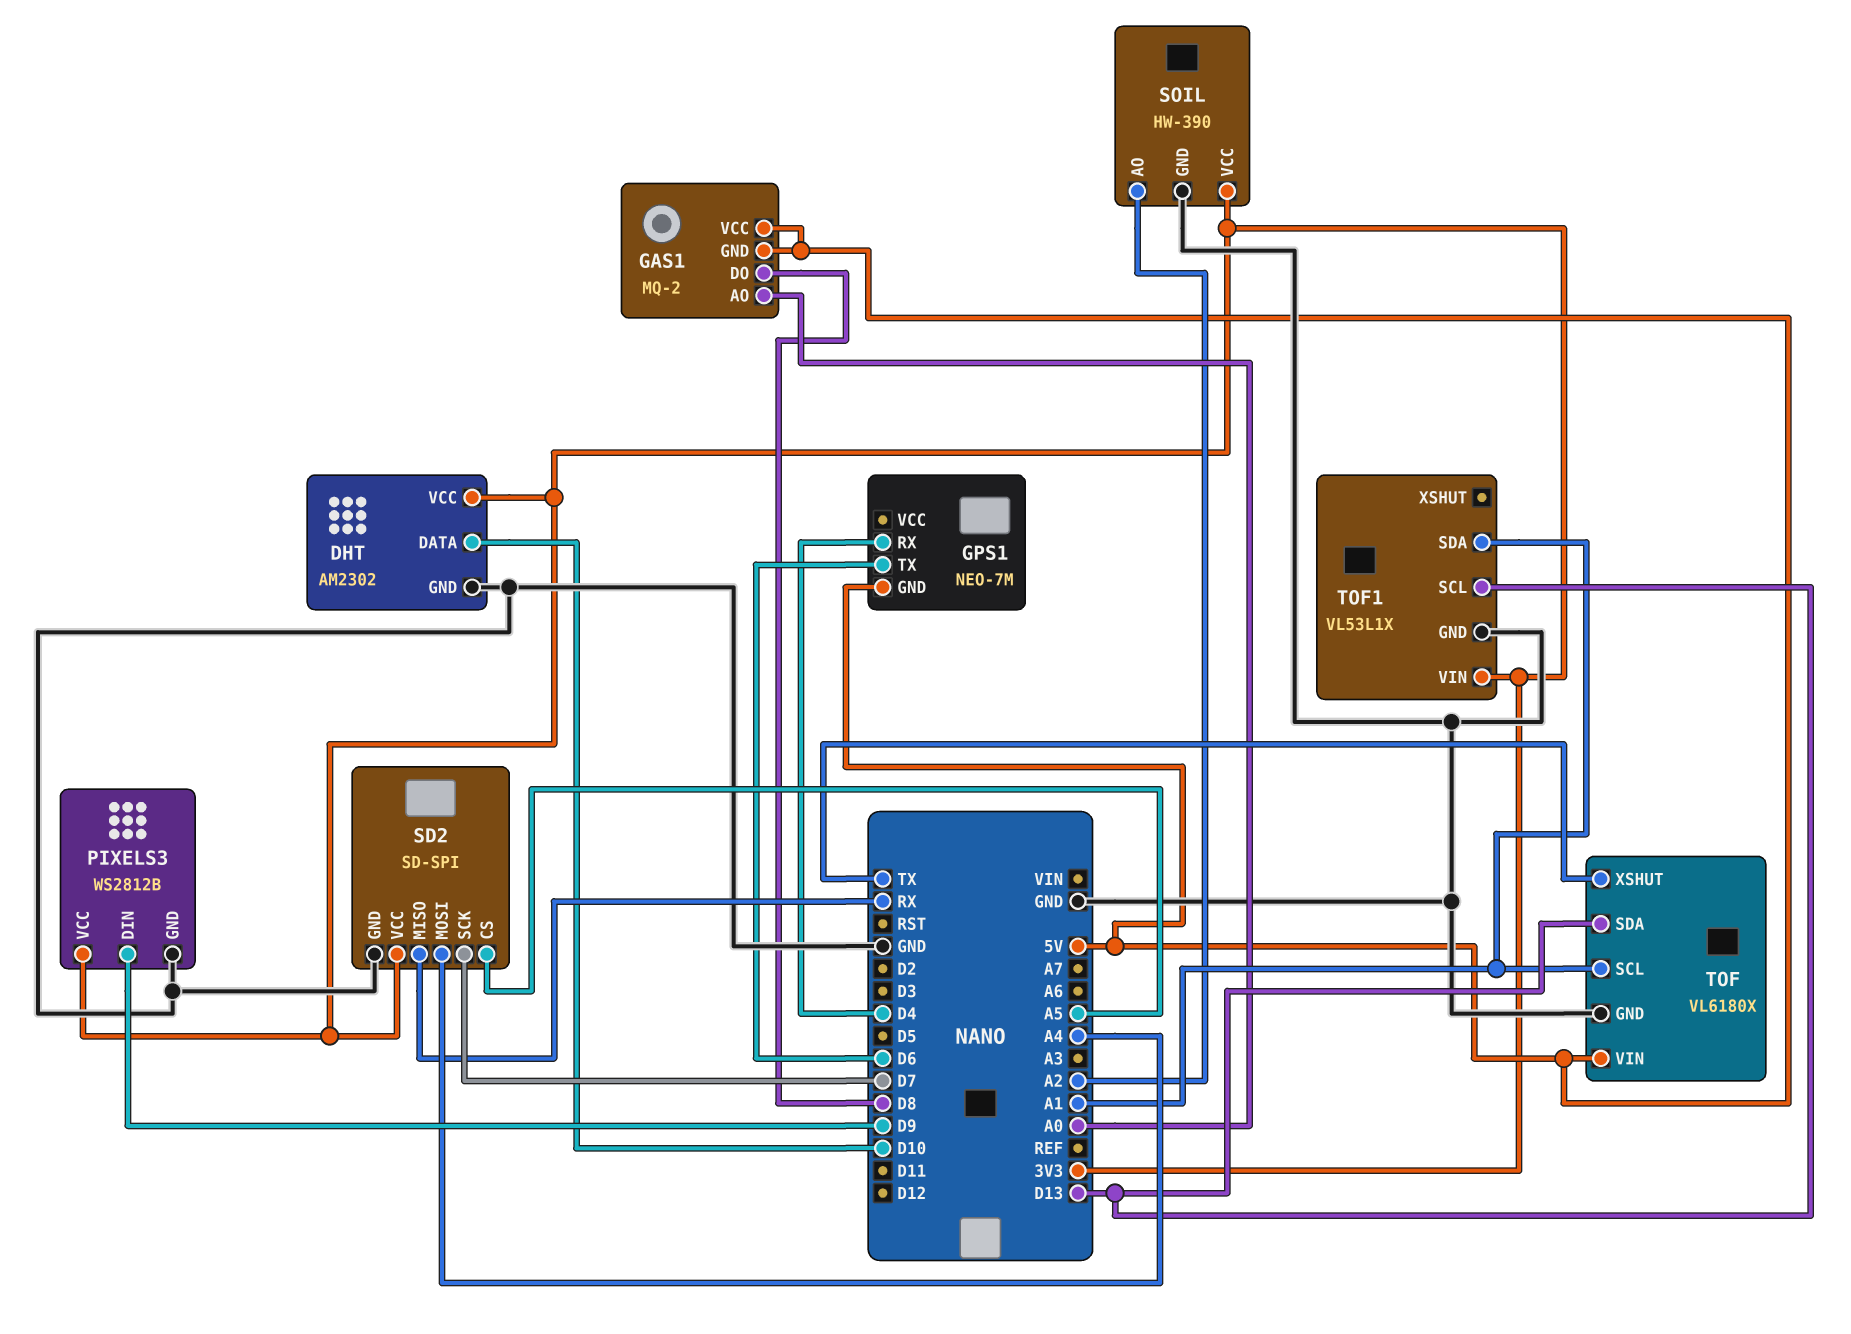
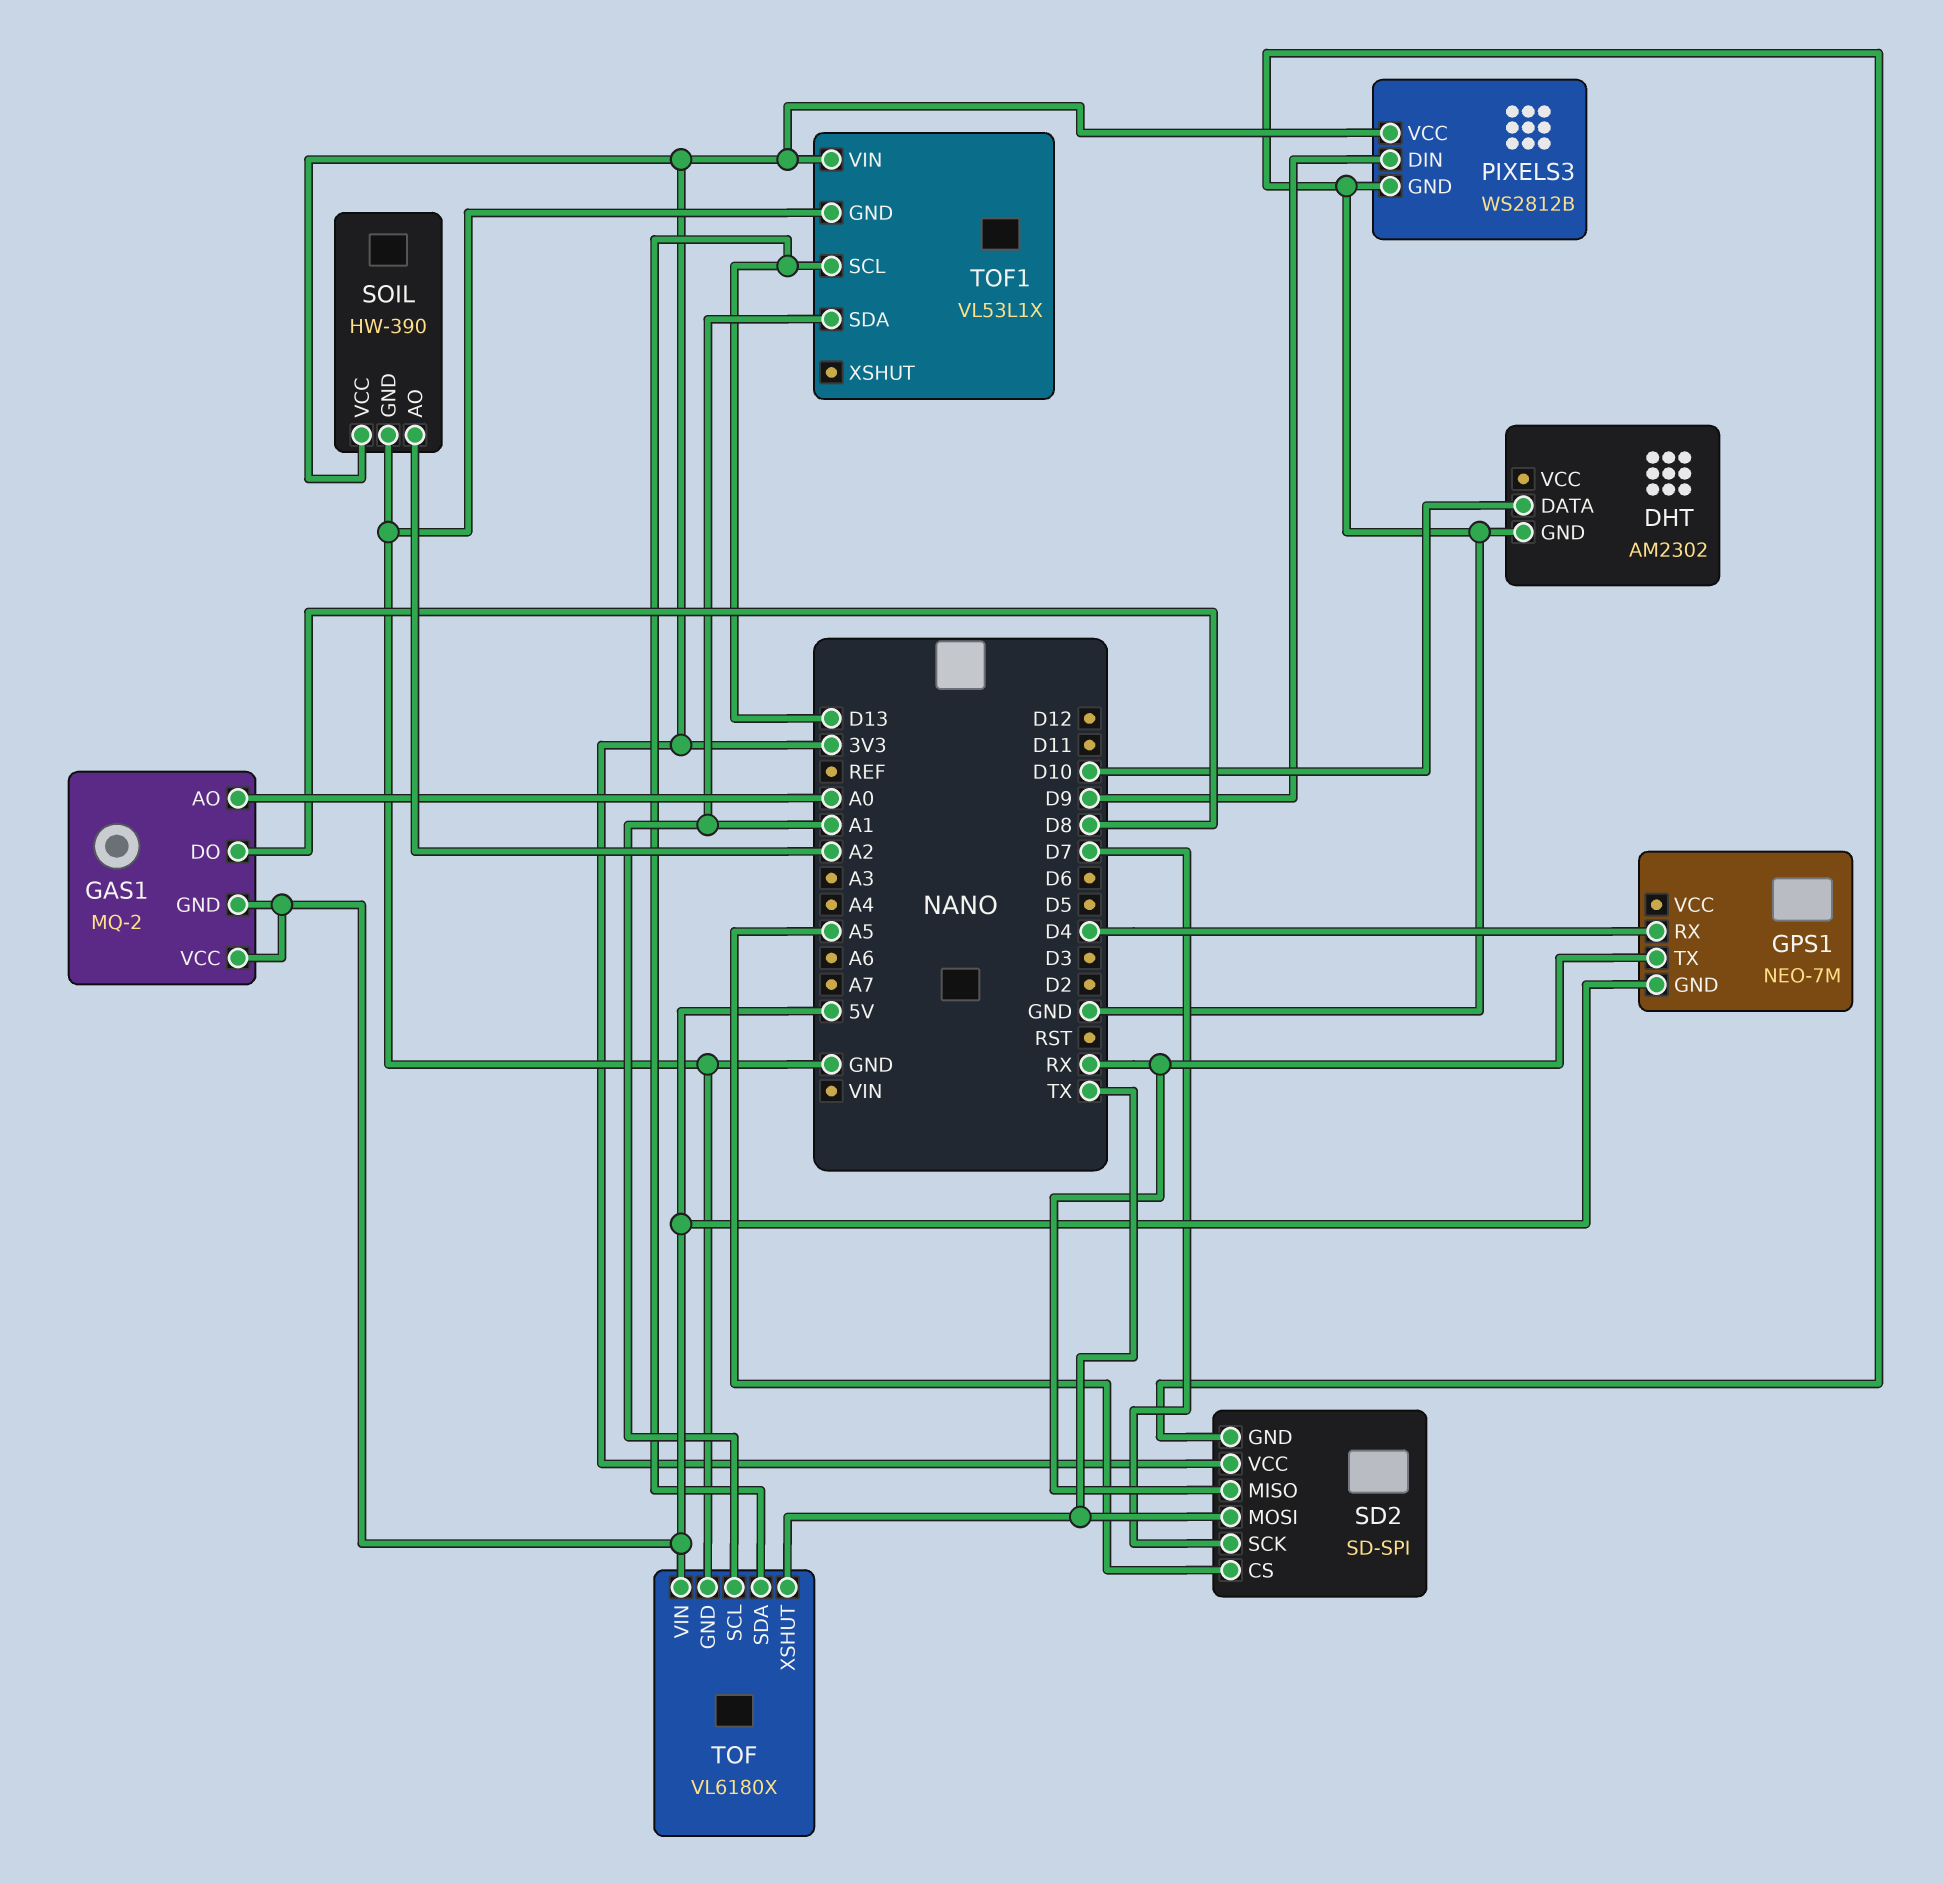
DHT pin VCC: 3V3 -> none
GPS1 pin TX: D6 -> RX
SD2 pin MOSI: A4 -> TX

